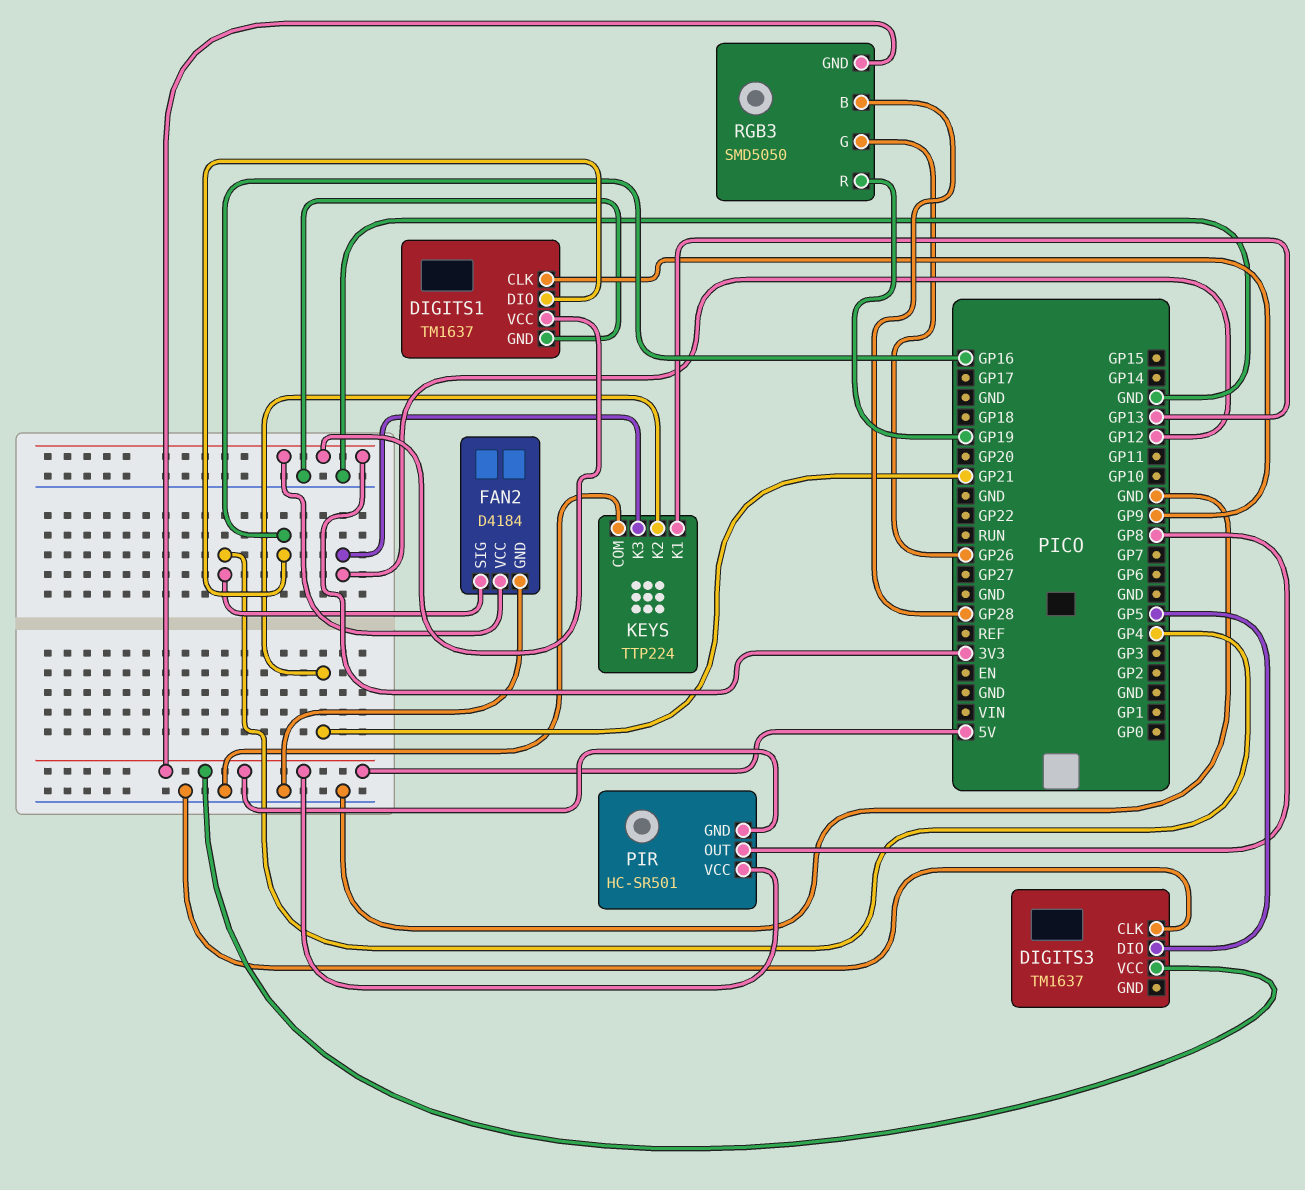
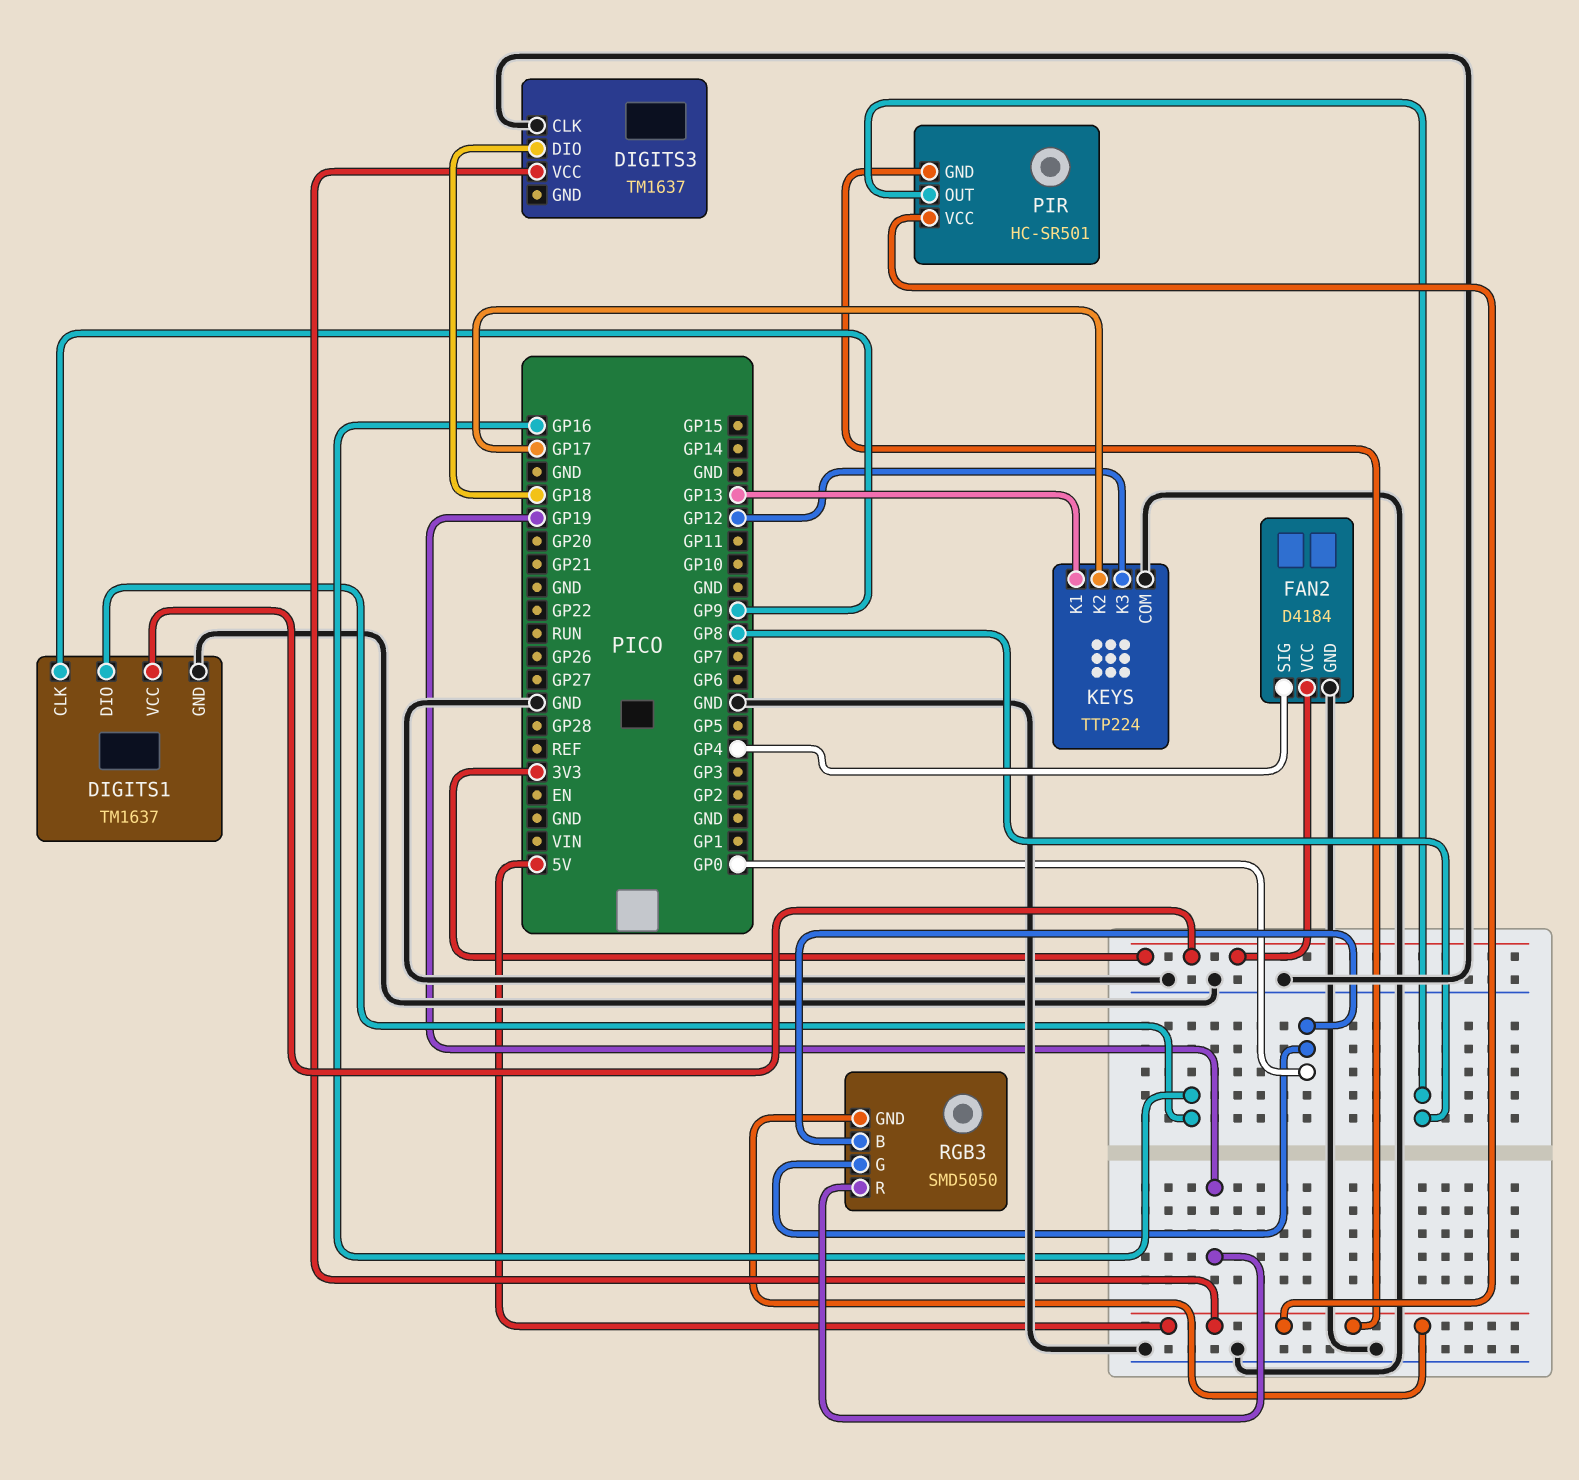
DIGITS3 pin DIO: GP5 -> GP18
KEYS pin K2: GP21 -> GP17
RGB3 pin B: GP28 -> GP0
RGB3 pin G: GP26 -> GP0

